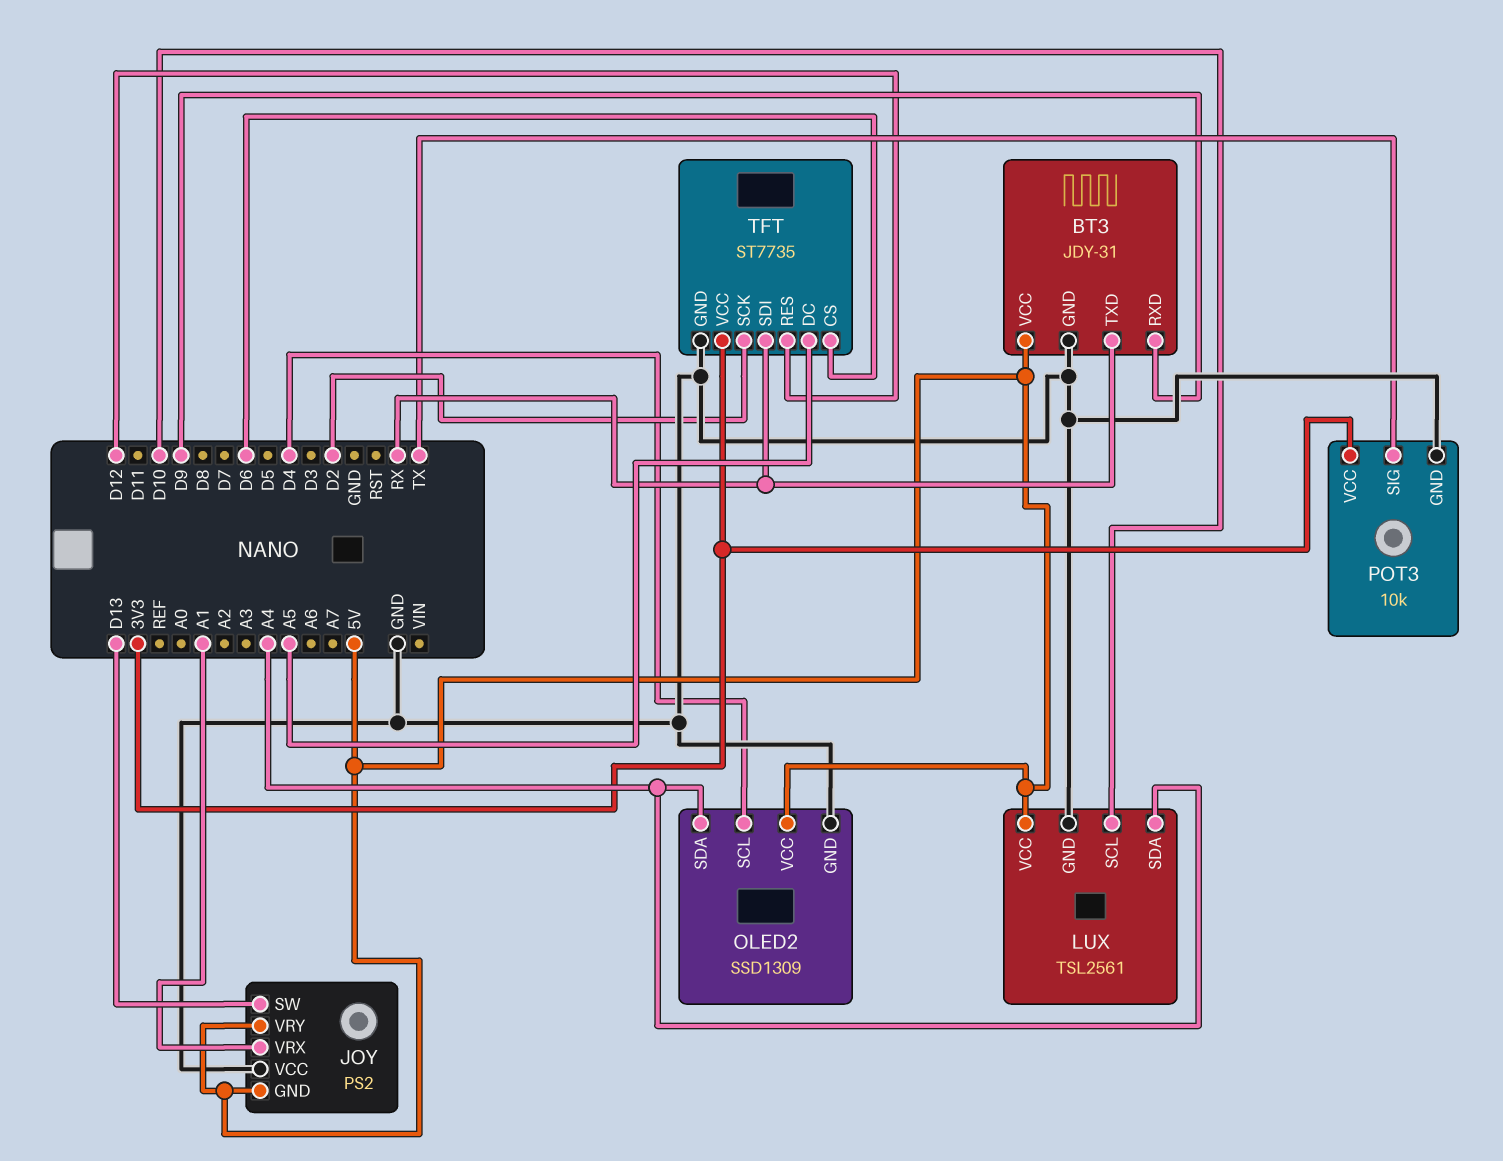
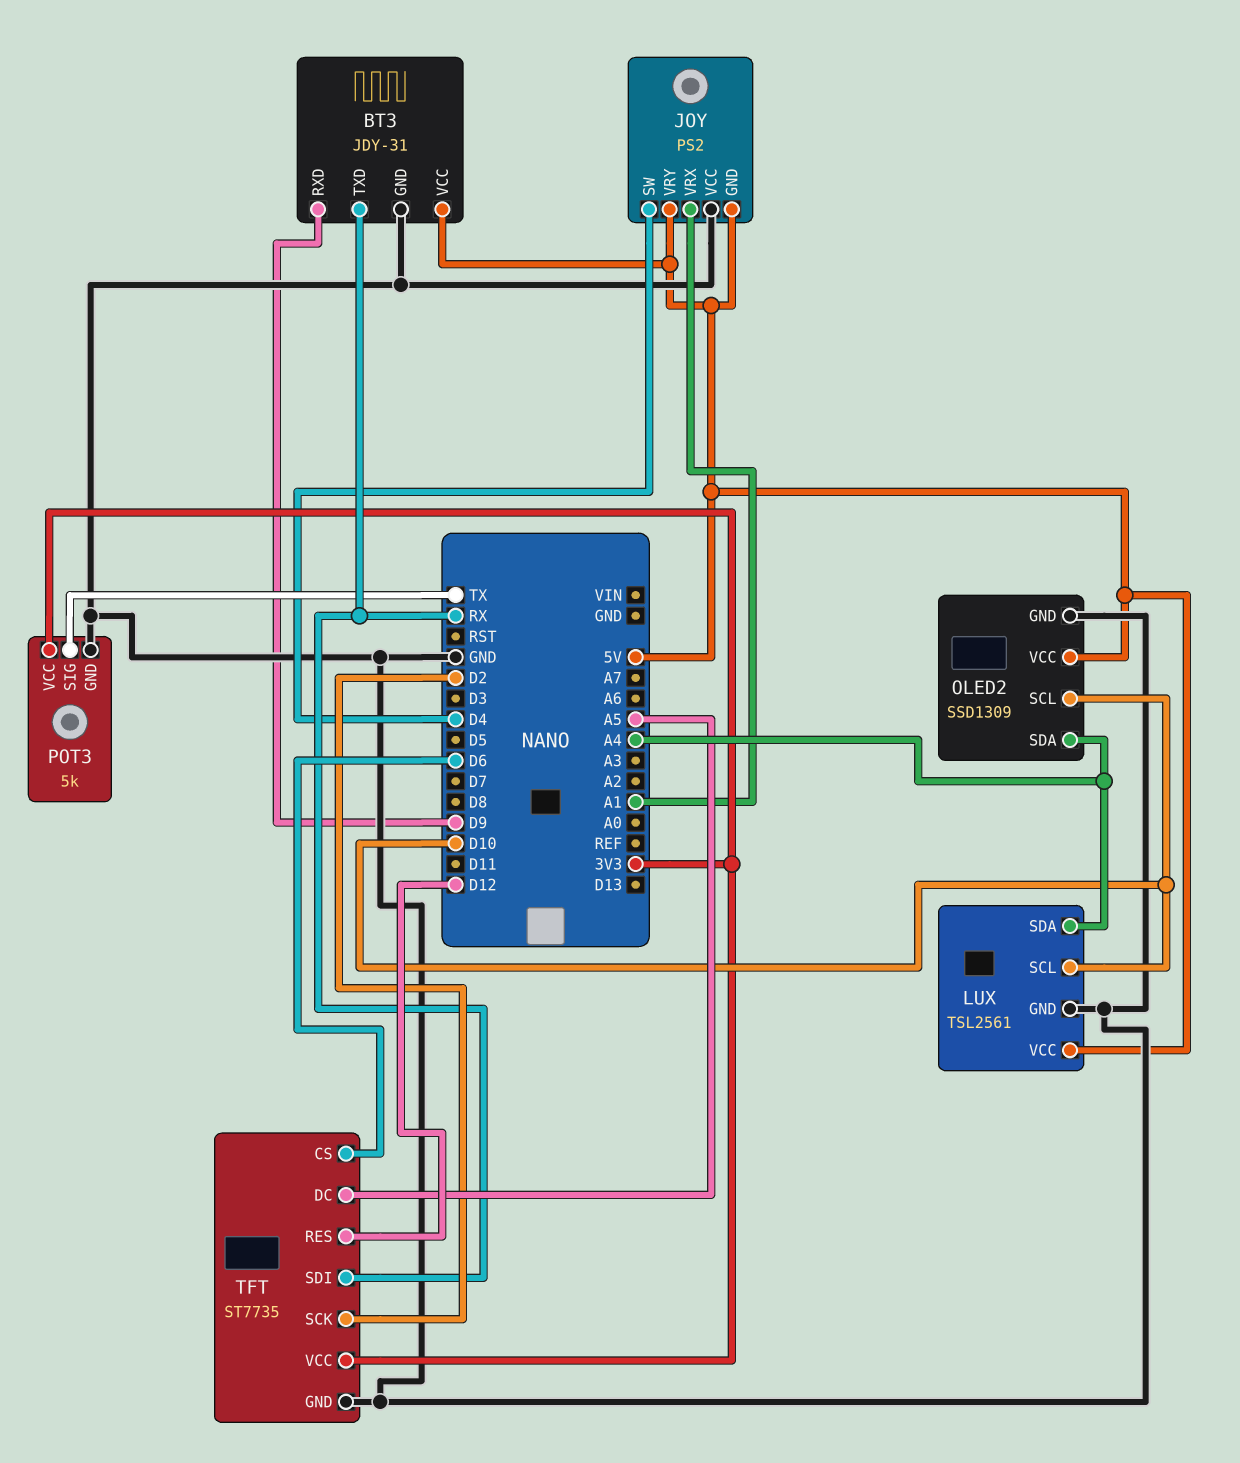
JOY pin SW: D13 -> D4
OLED2 pin SCL: D4 -> D10
POT3: 10k -> 5k

